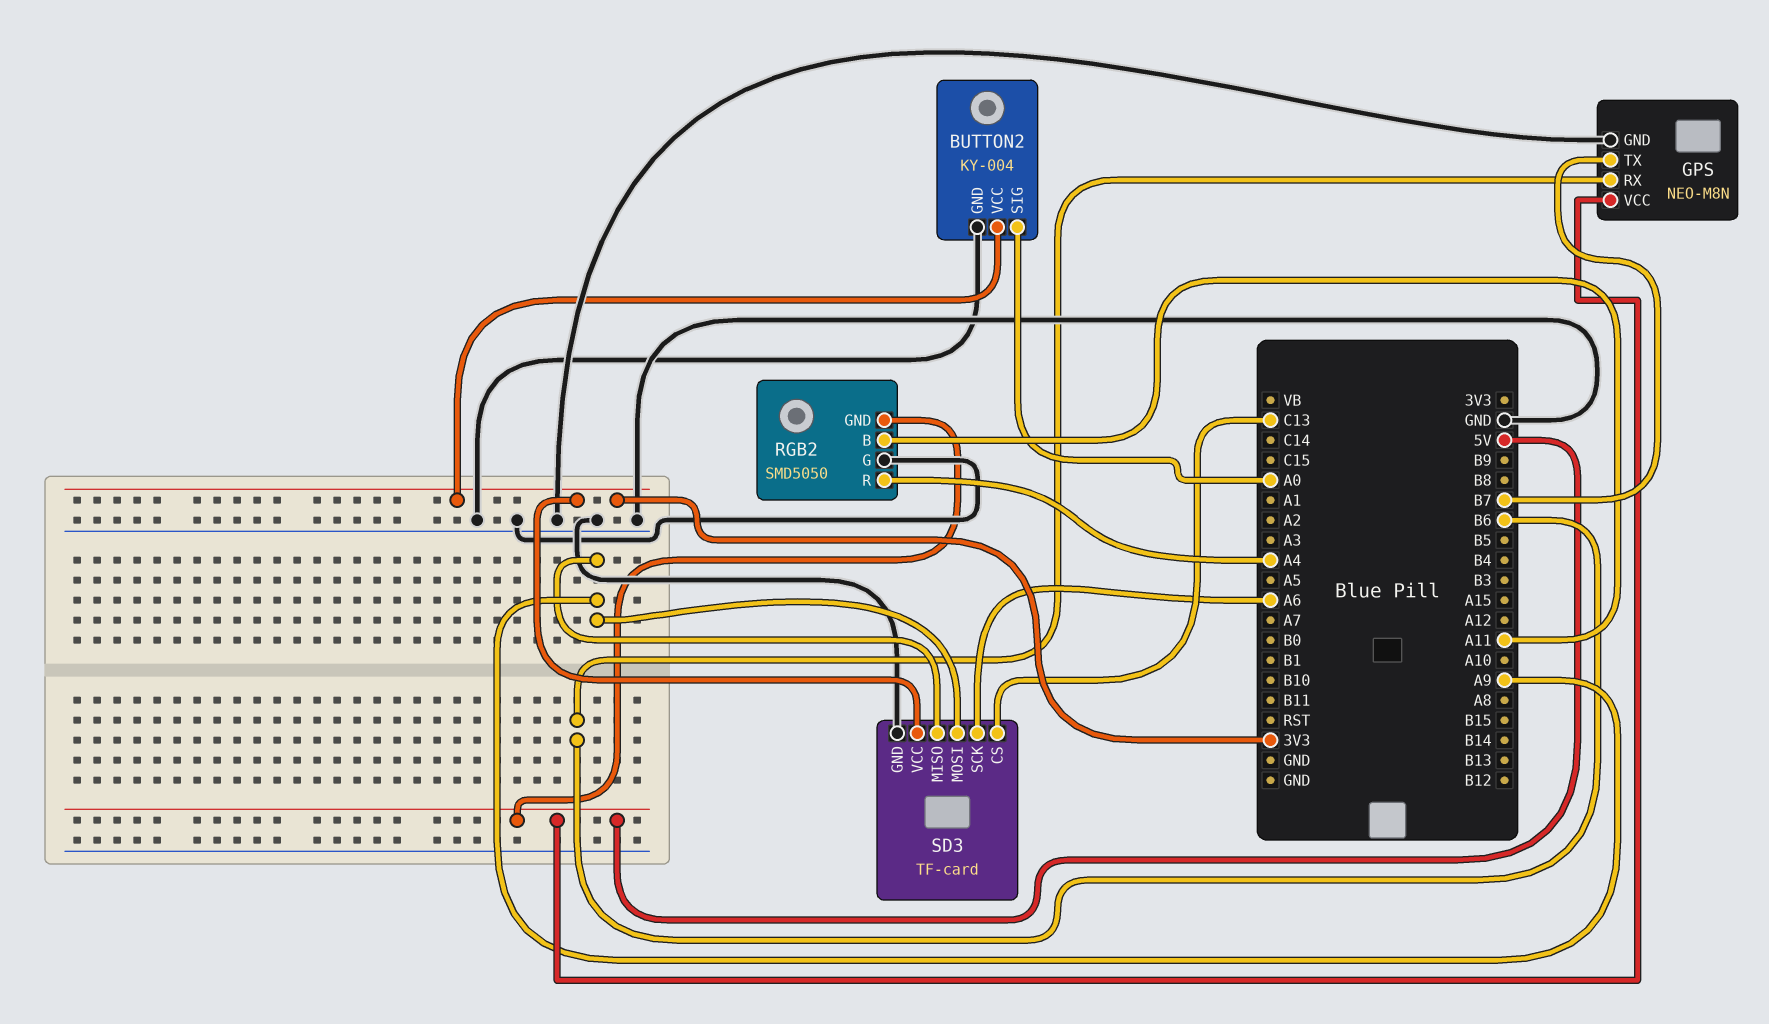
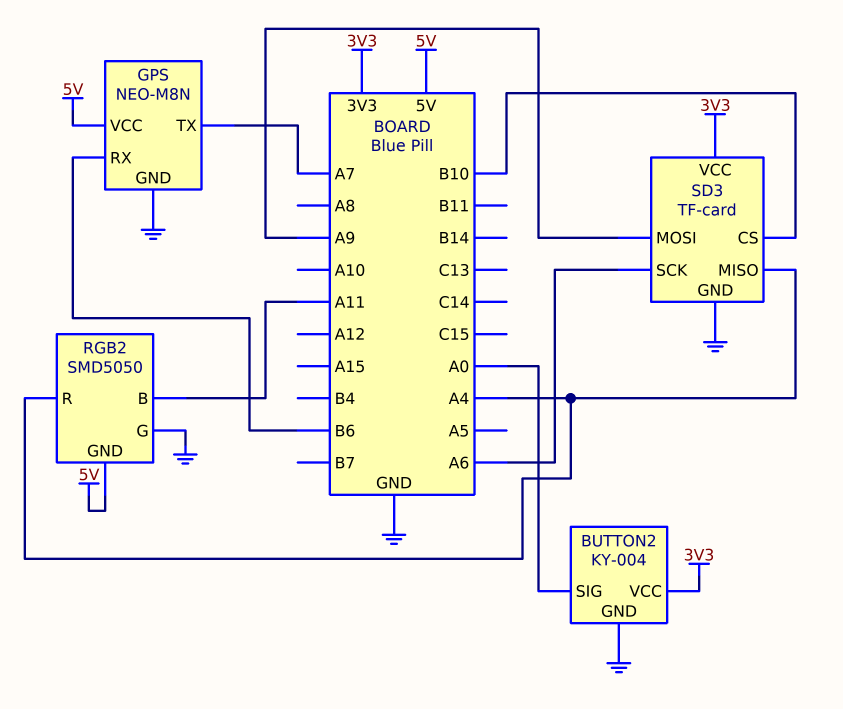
GPS pin TX: B7 -> A7
SD3 pin CS: C13 -> B10
SD3 pin MISO: A9 -> A4

